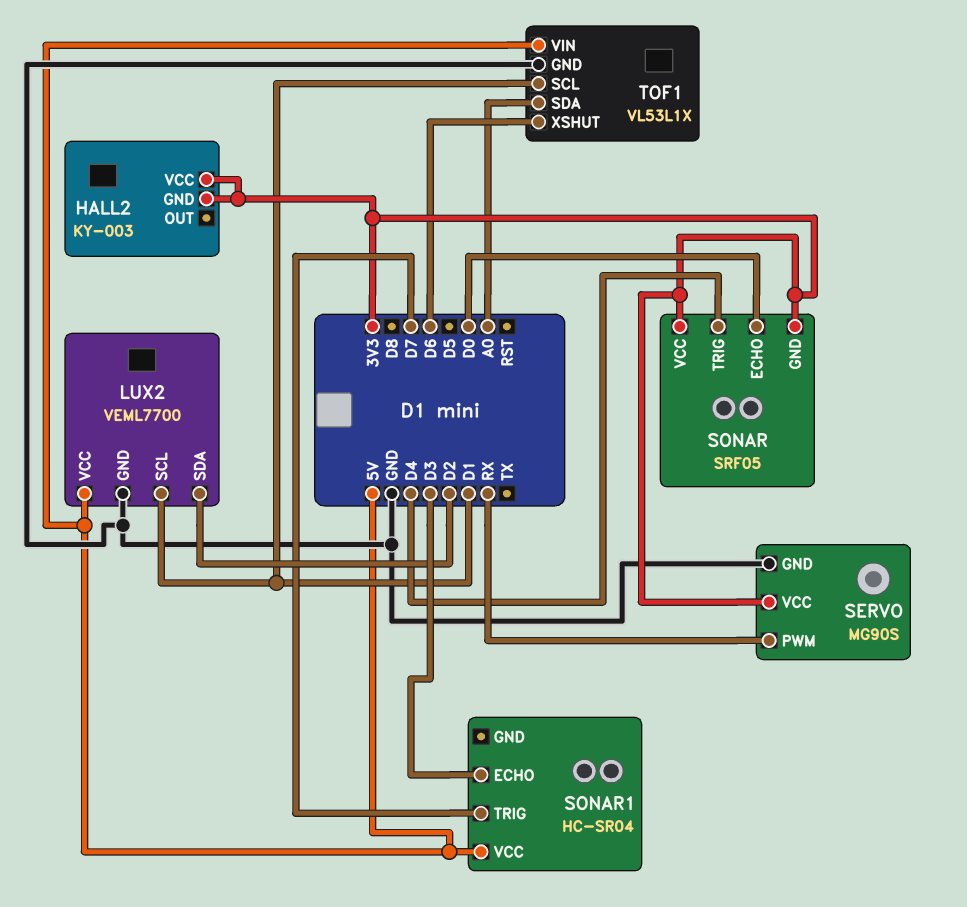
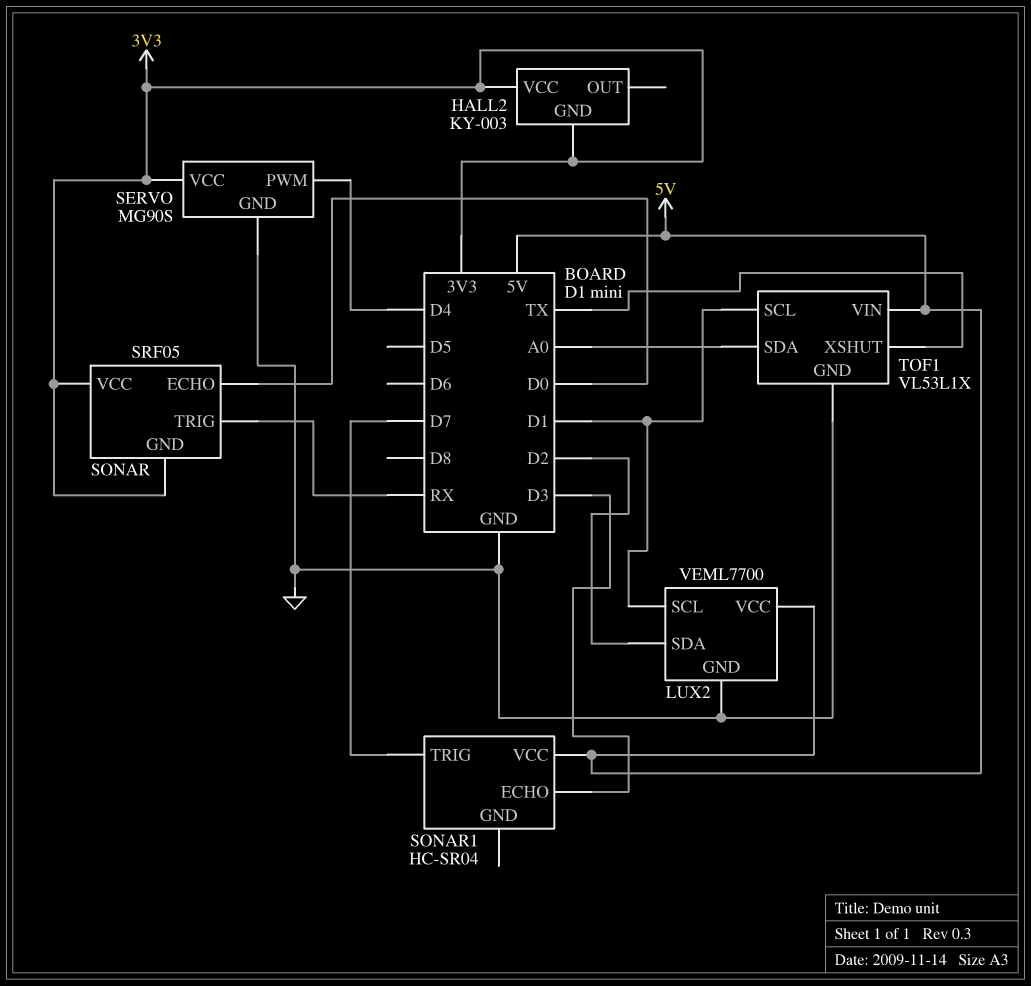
SERVO pin PWM: RX -> D4
SONAR pin TRIG: D4 -> RX
TOF1 pin XSHUT: D6 -> TX

